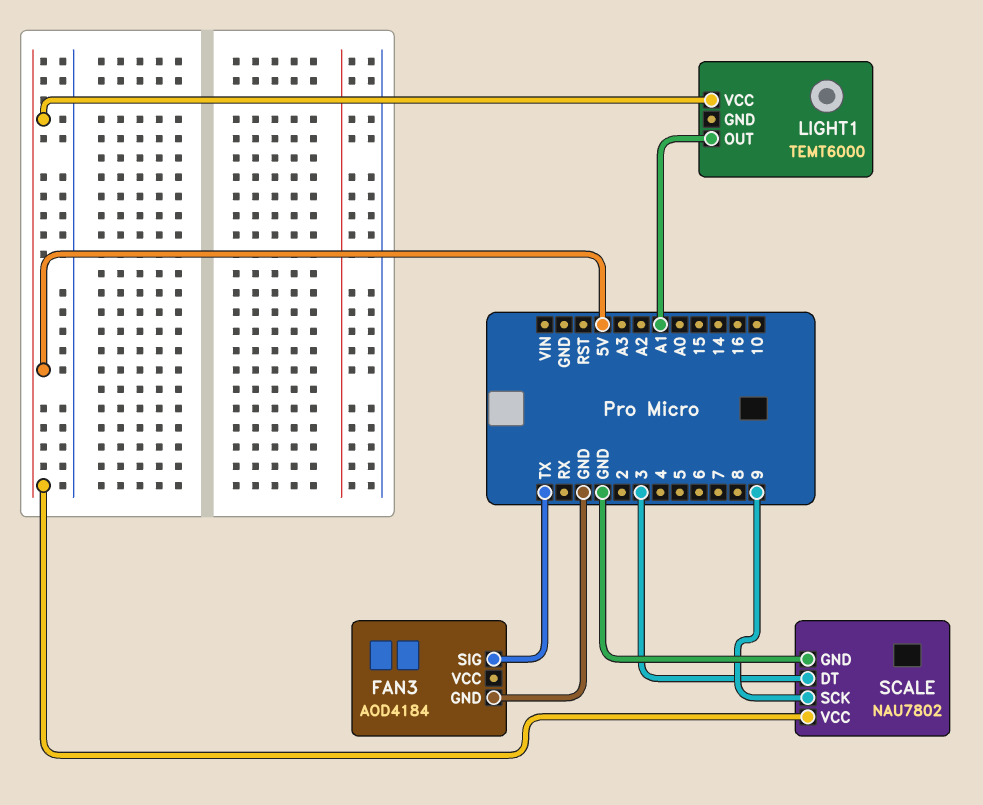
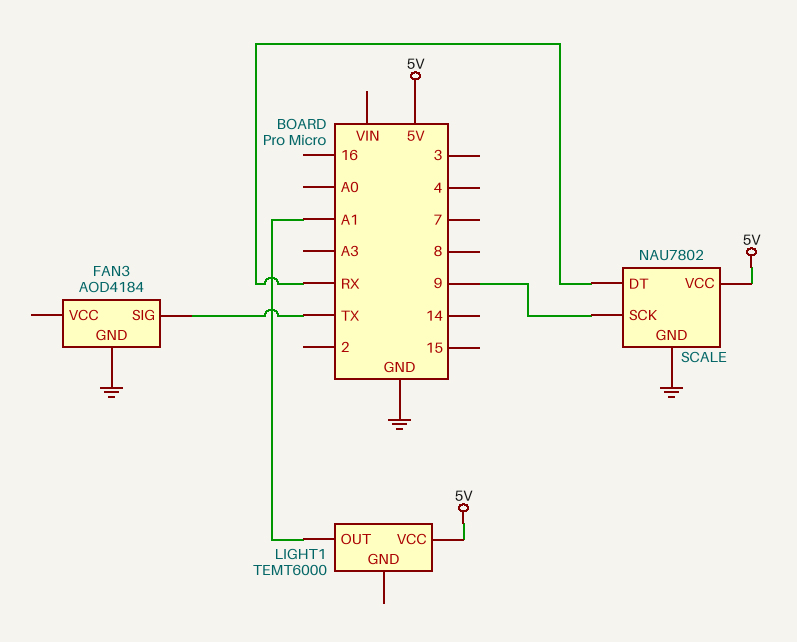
SCALE pin DT: 3 -> RX

